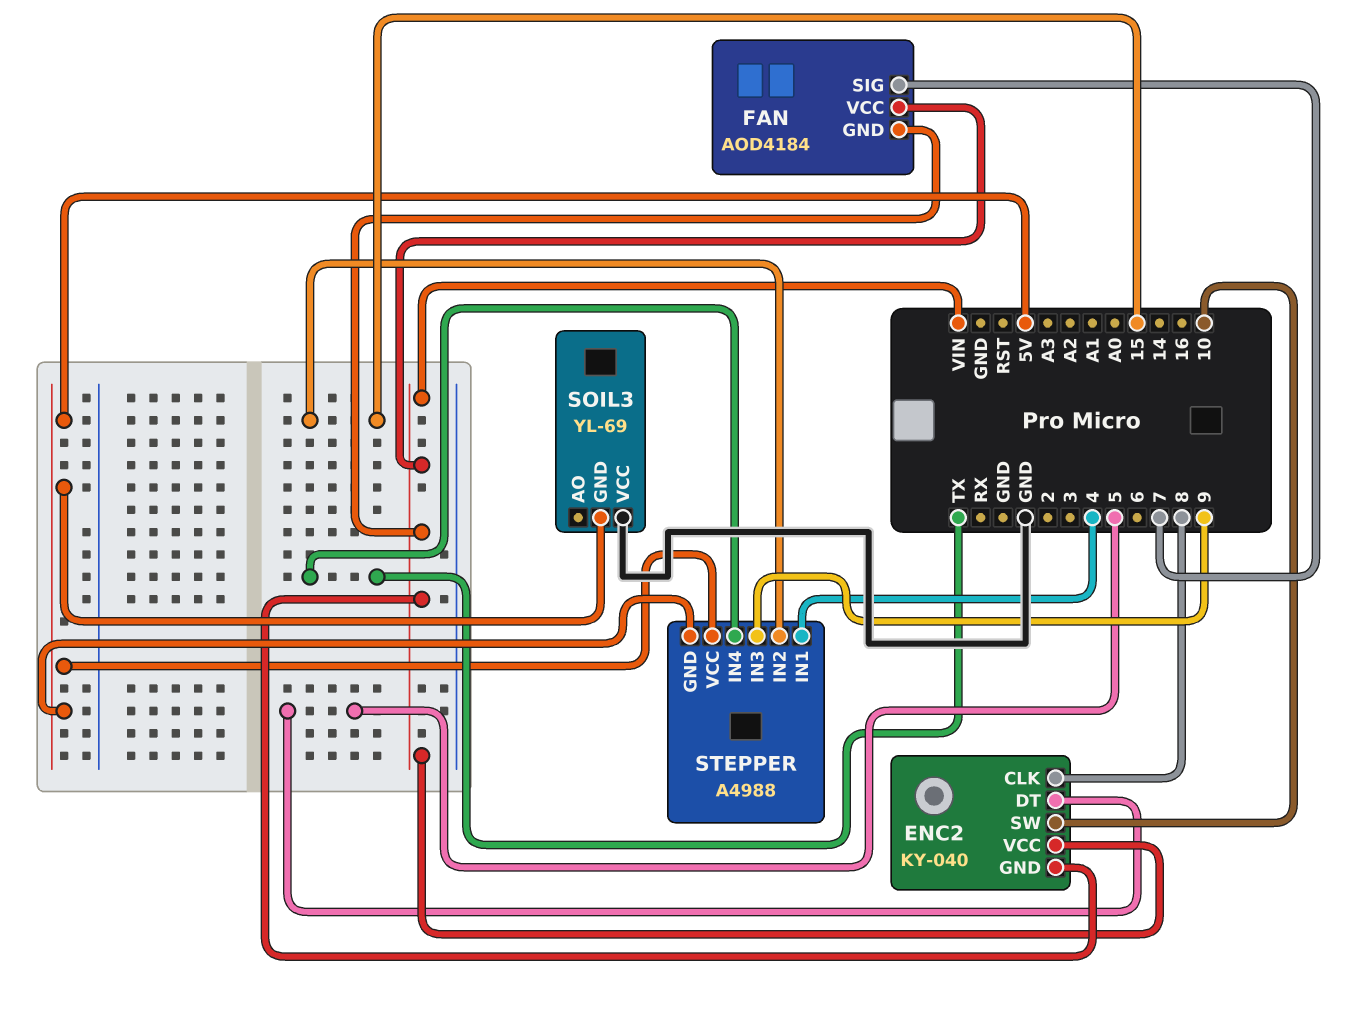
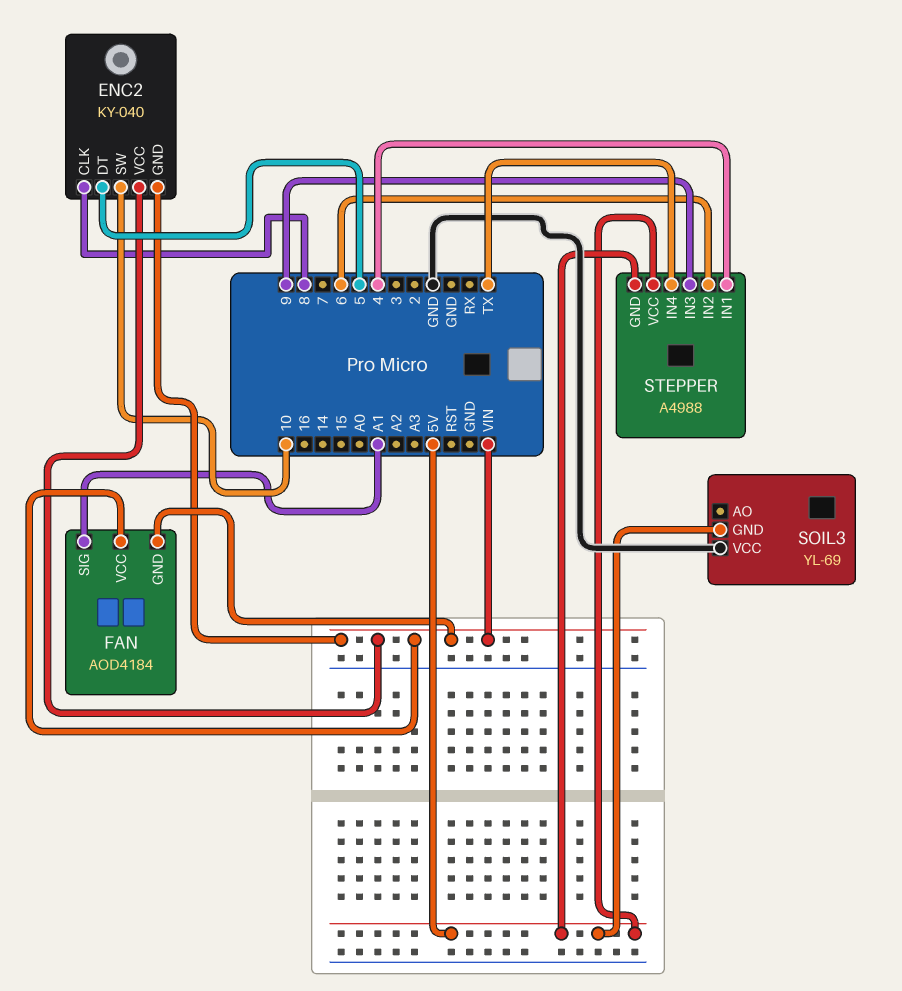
FAN pin SIG: 7 -> A1
STEPPER pin IN2: 15 -> 6

